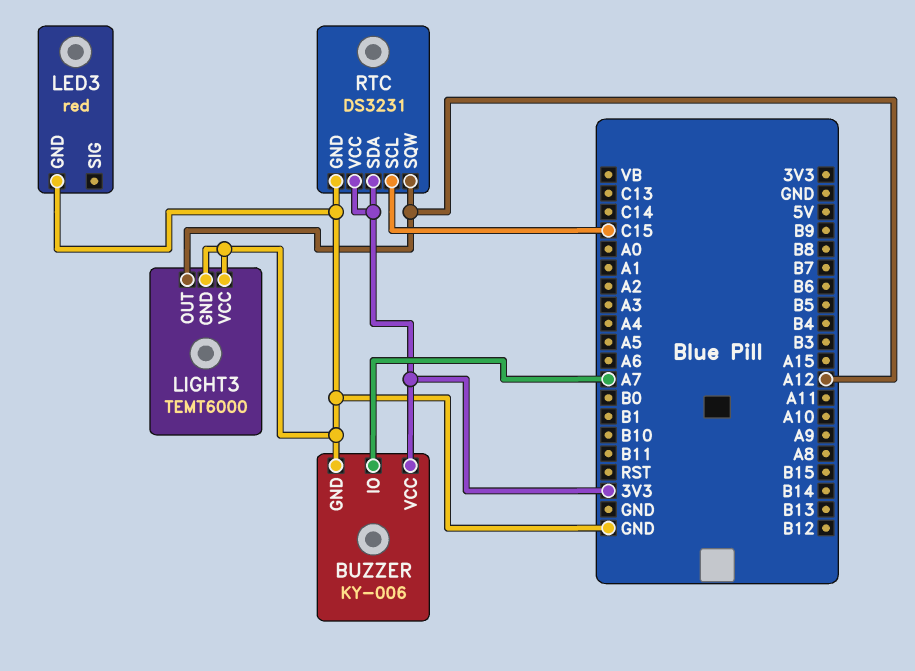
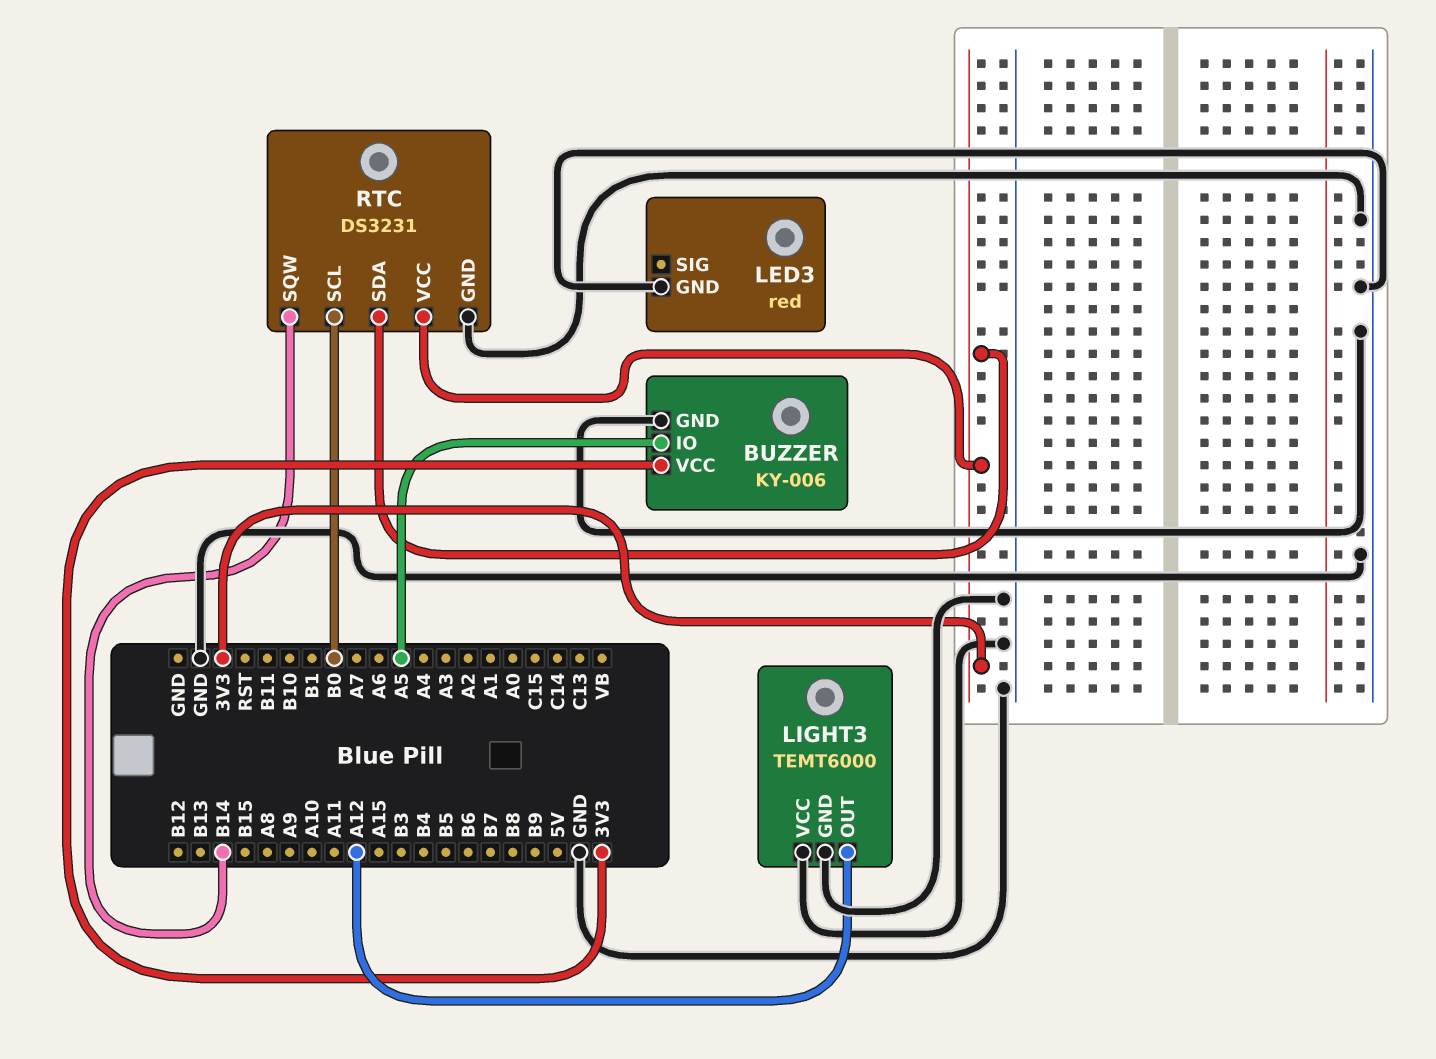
BUZZER pin IO: A7 -> A5
RTC pin SCL: C15 -> B0
RTC pin SQW: A12 -> B14

